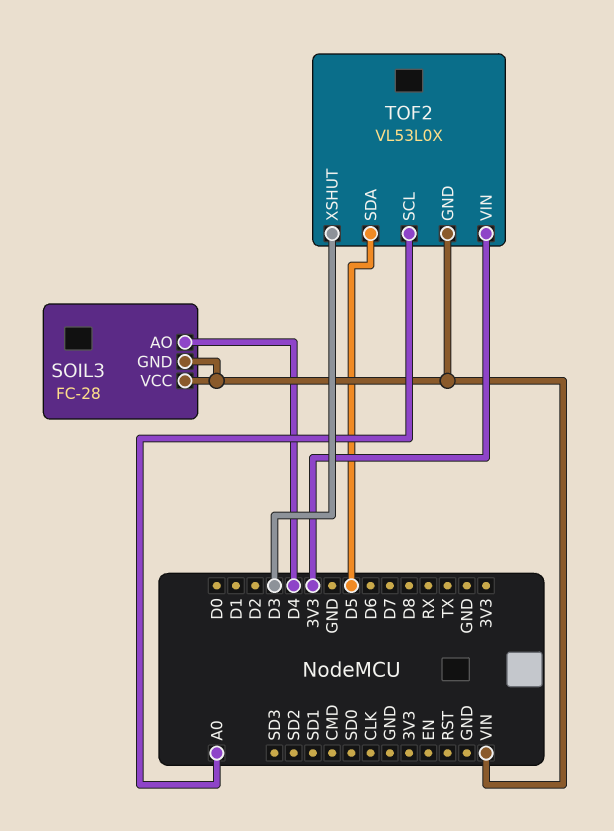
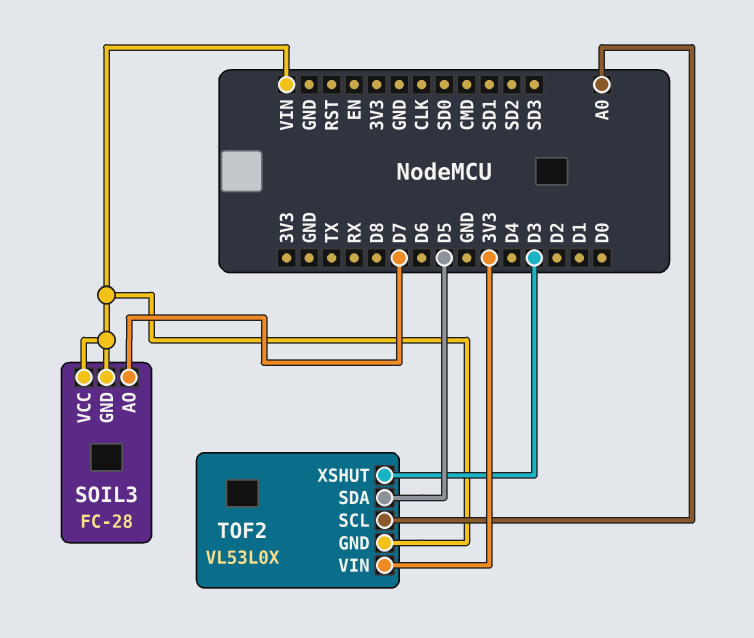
SOIL3 pin AO: D4 -> D7

